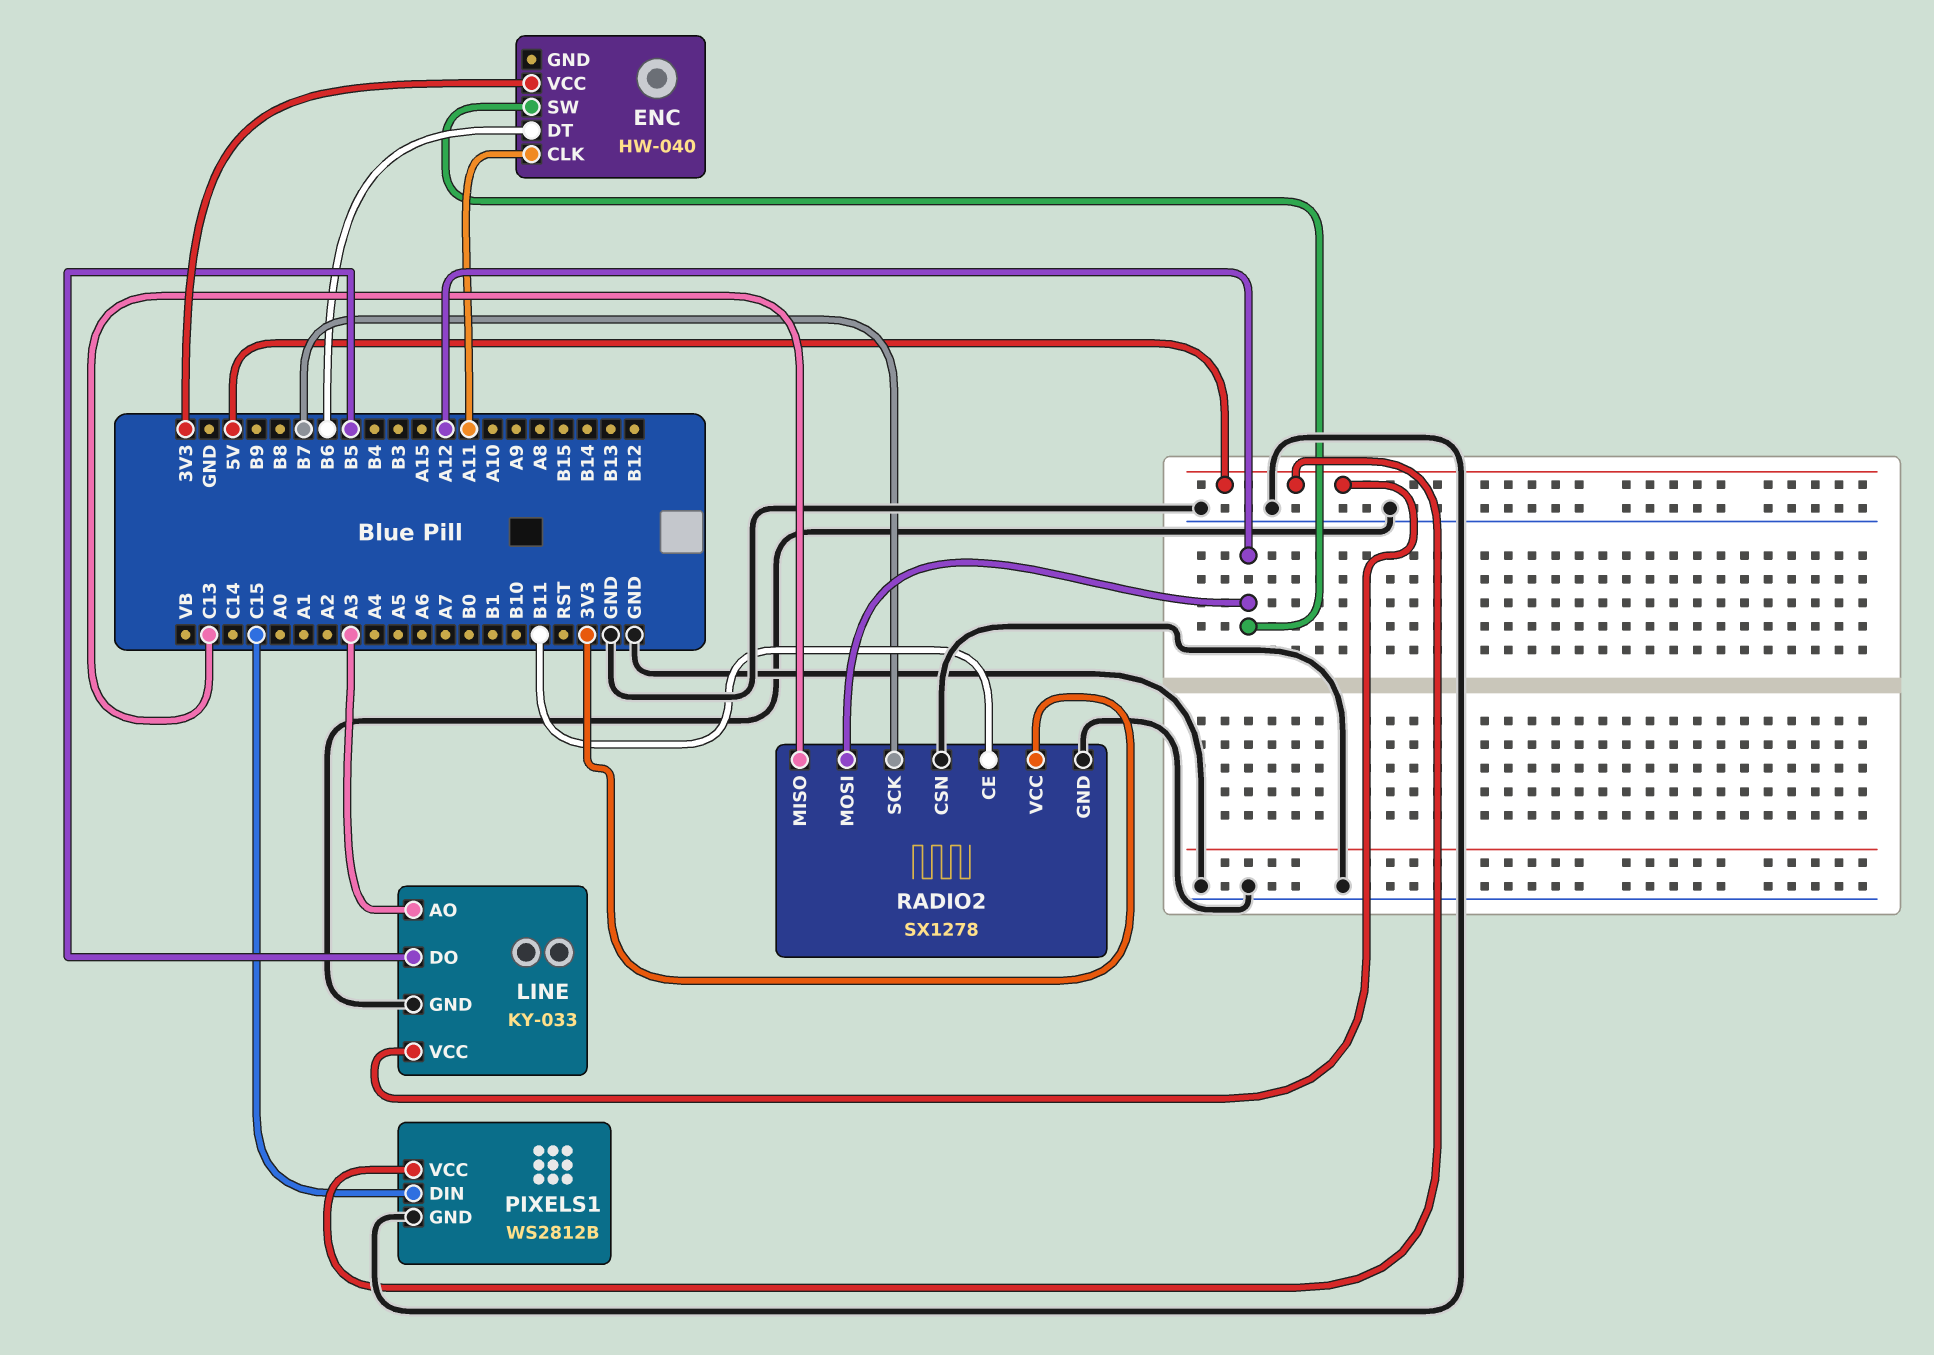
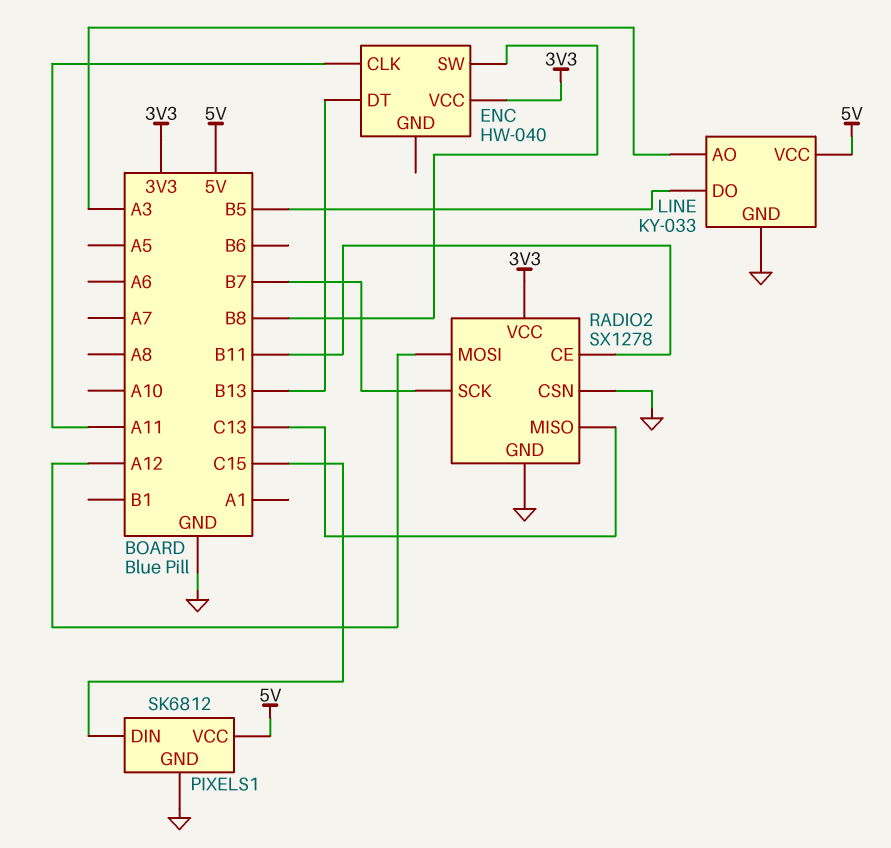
ENC pin DT: B6 -> B13
ENC pin SW: A12 -> B8
PIXELS1: WS2812B -> SK6812

